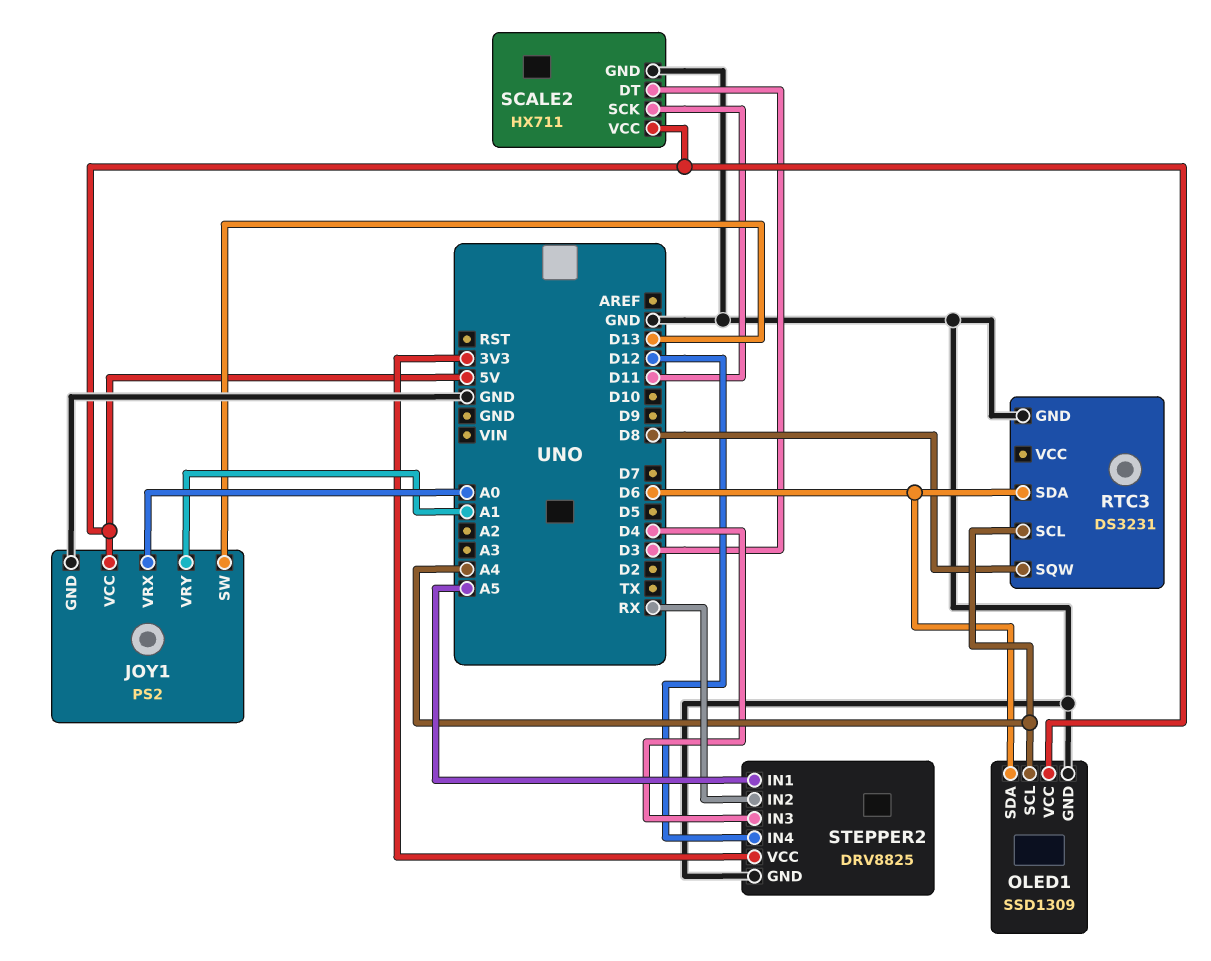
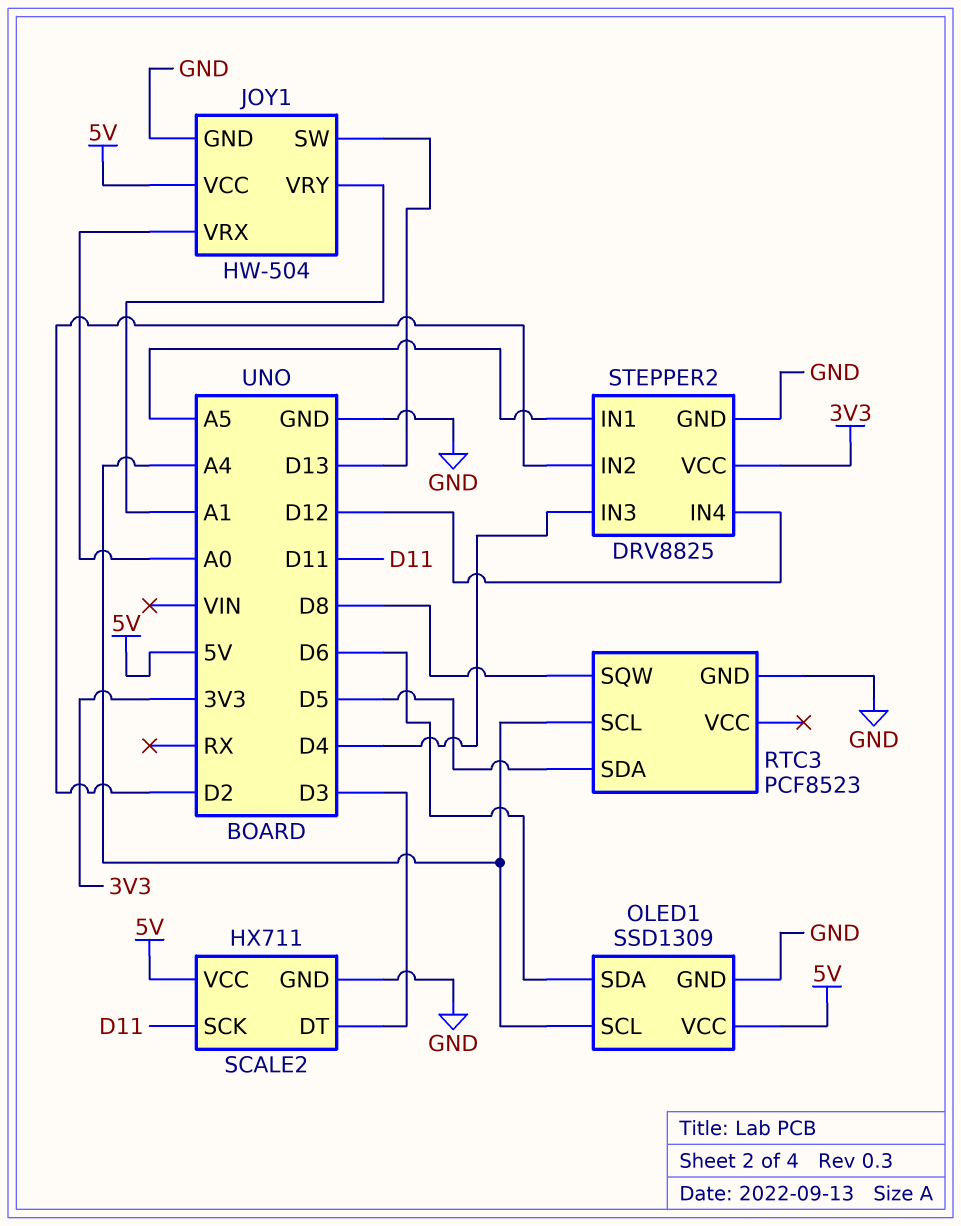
JOY1: PS2 -> HW-504
RTC3: DS3231 -> PCF8523
RTC3 pin SDA: D6 -> D5
STEPPER2 pin IN2: RX -> D2

